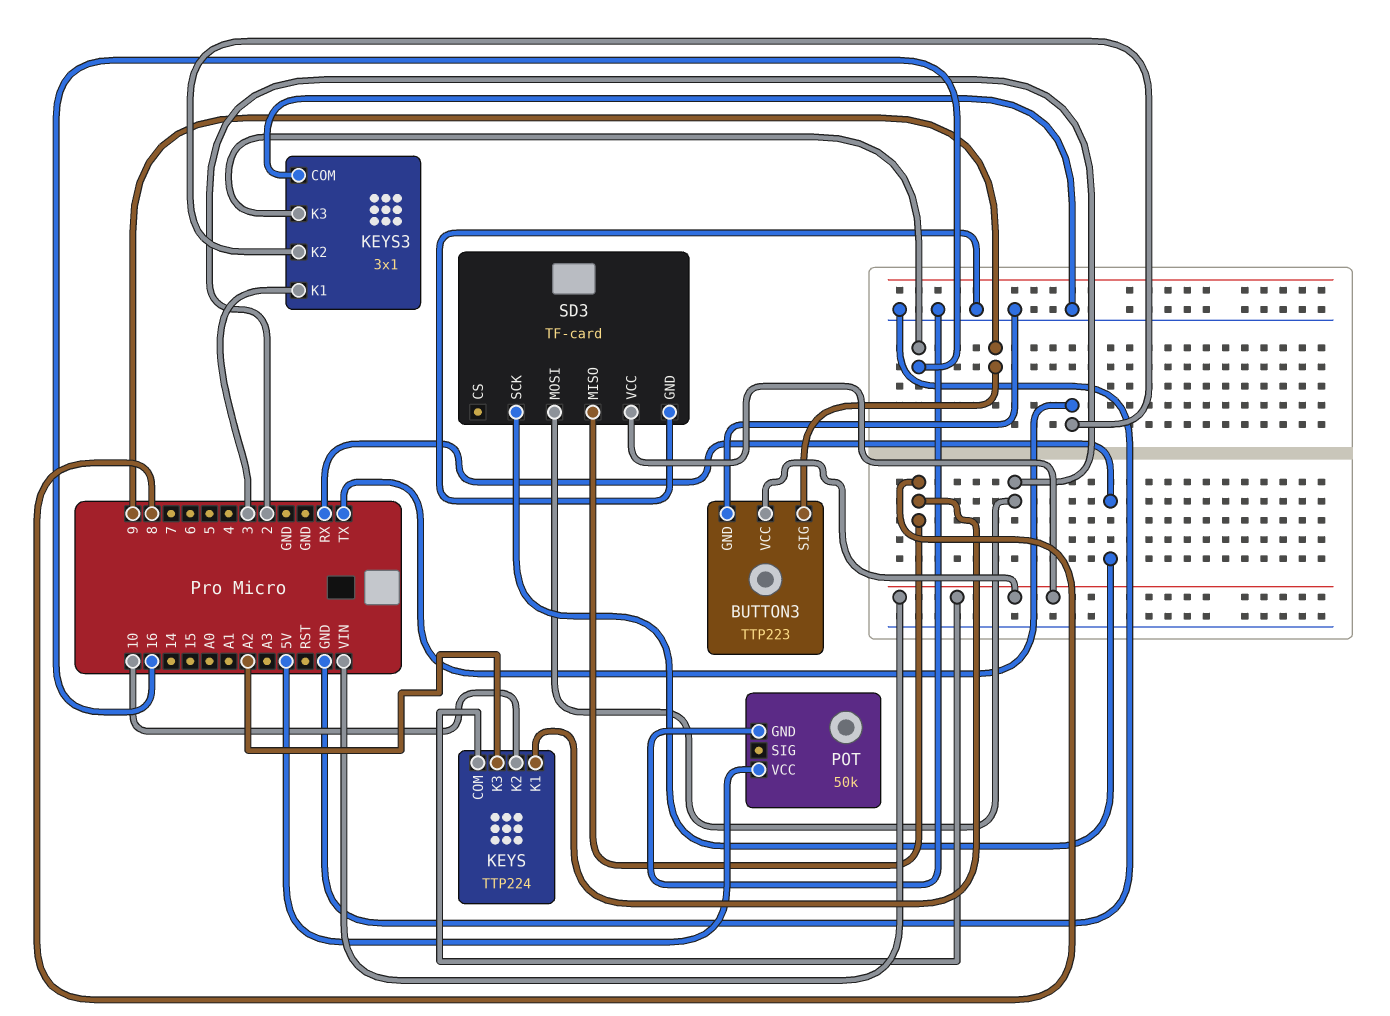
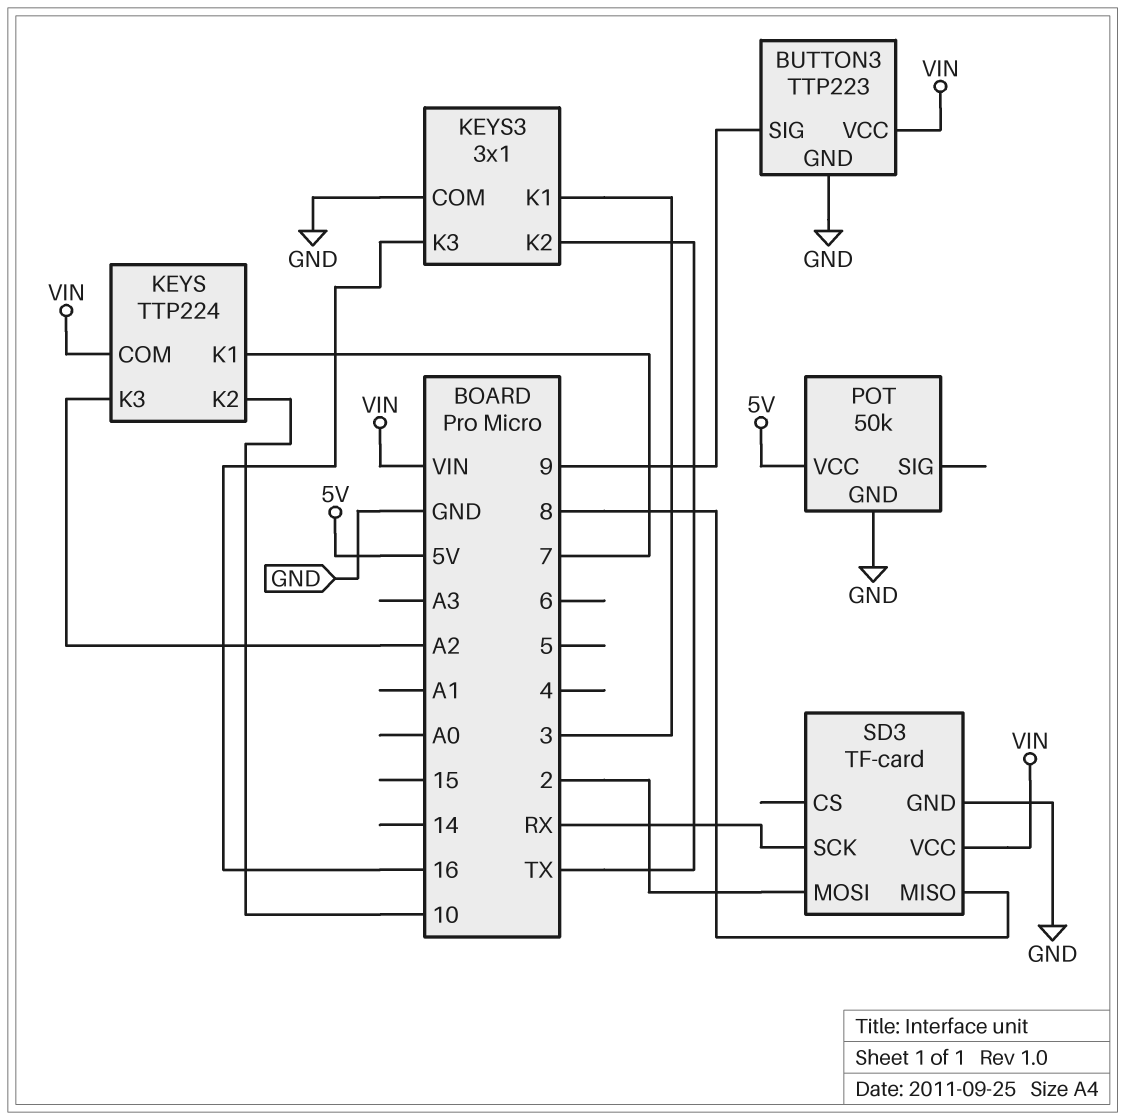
KEYS pin K1: 8 -> 7

